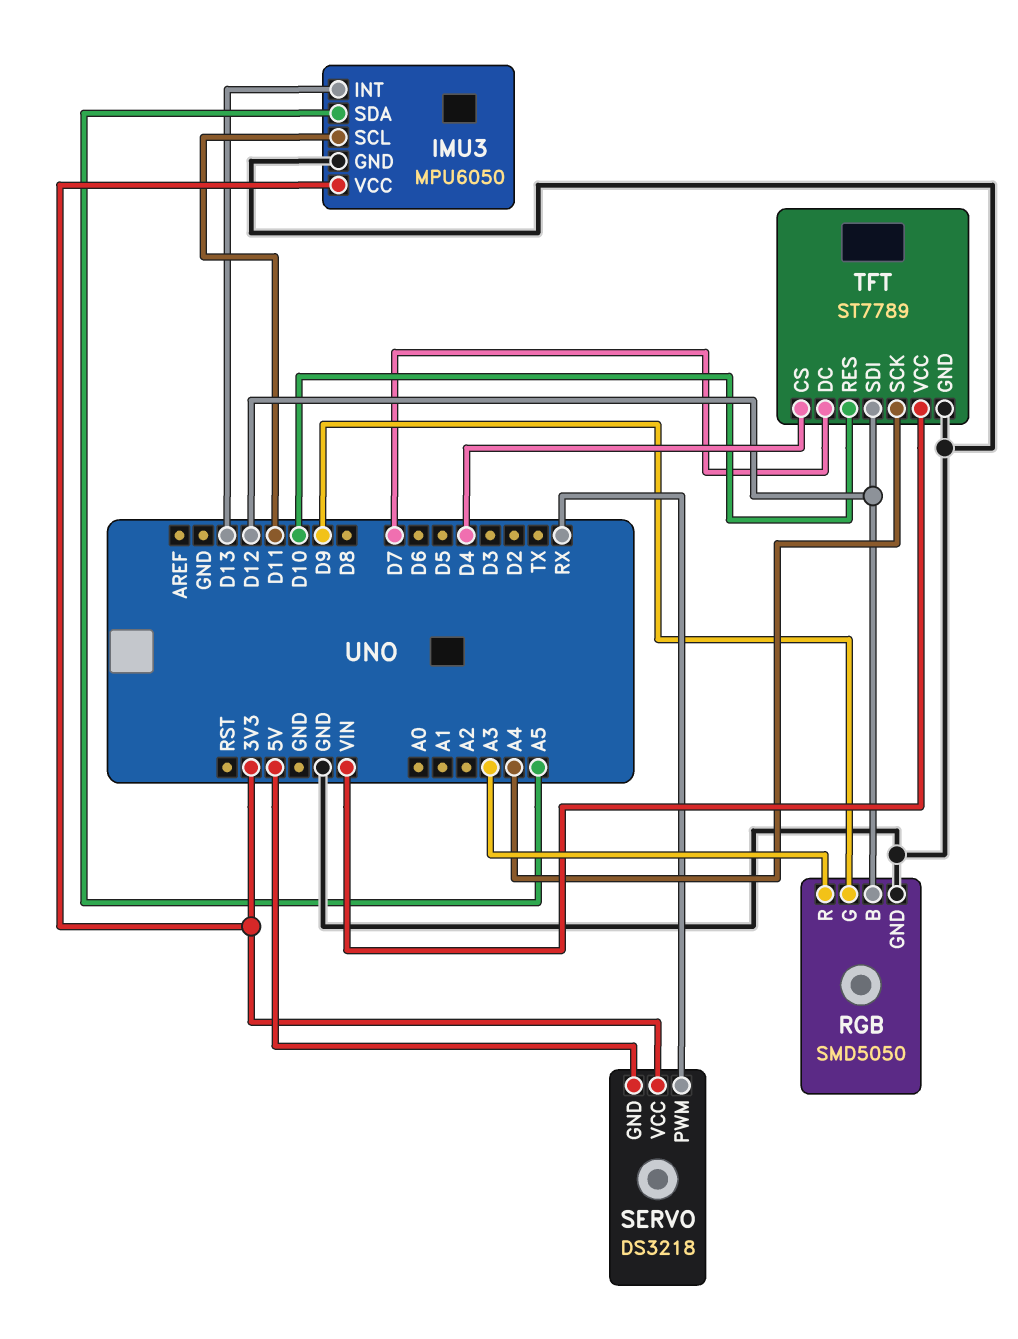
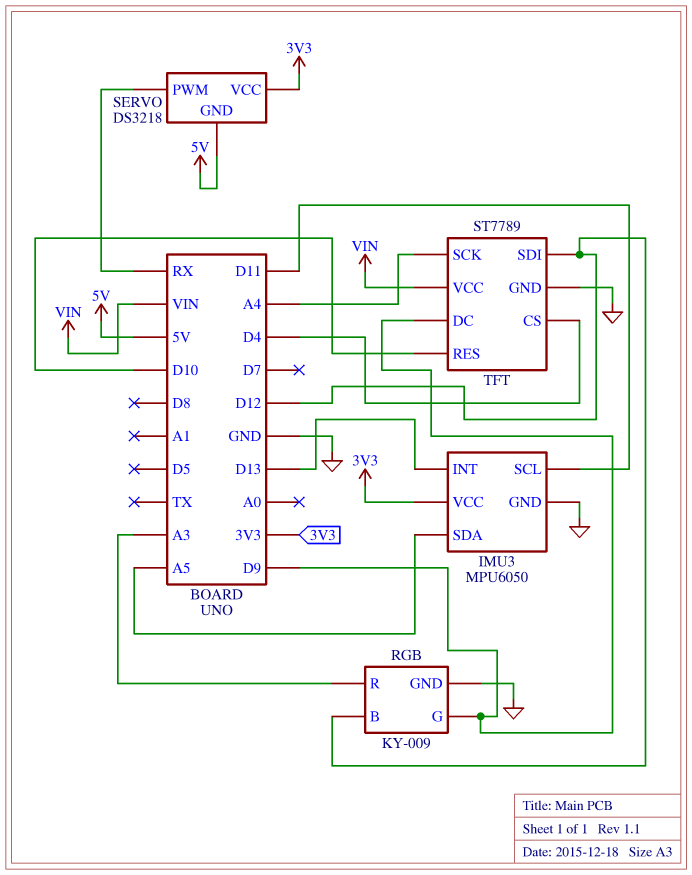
RGB: SMD5050 -> KY-009
TFT pin DC: D7 -> D9

